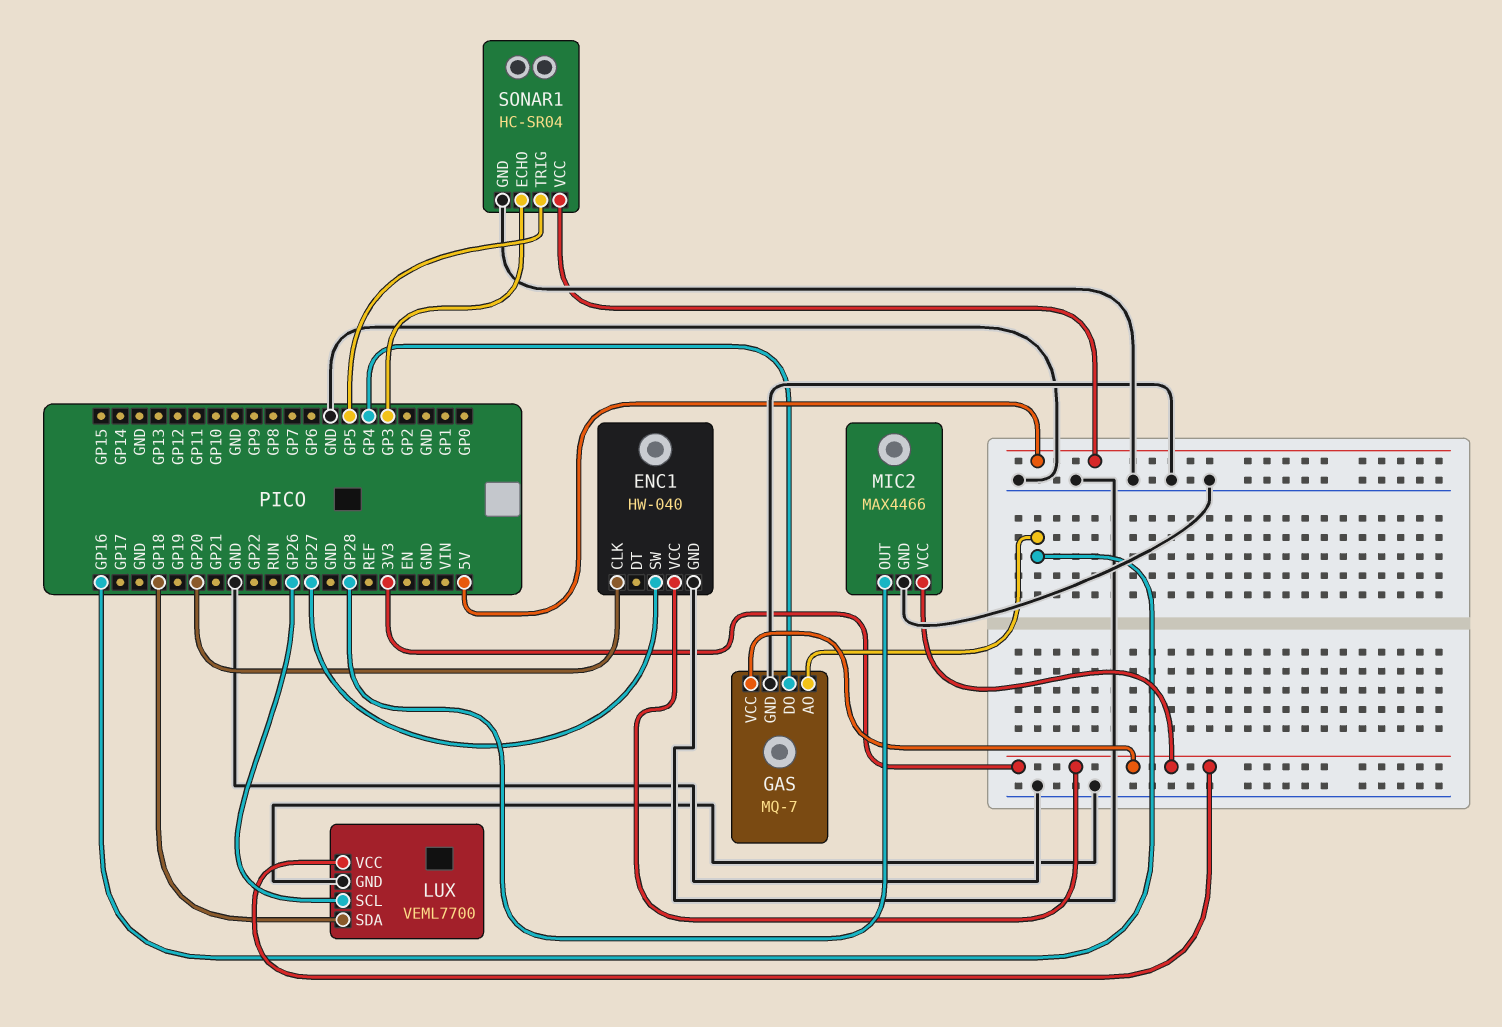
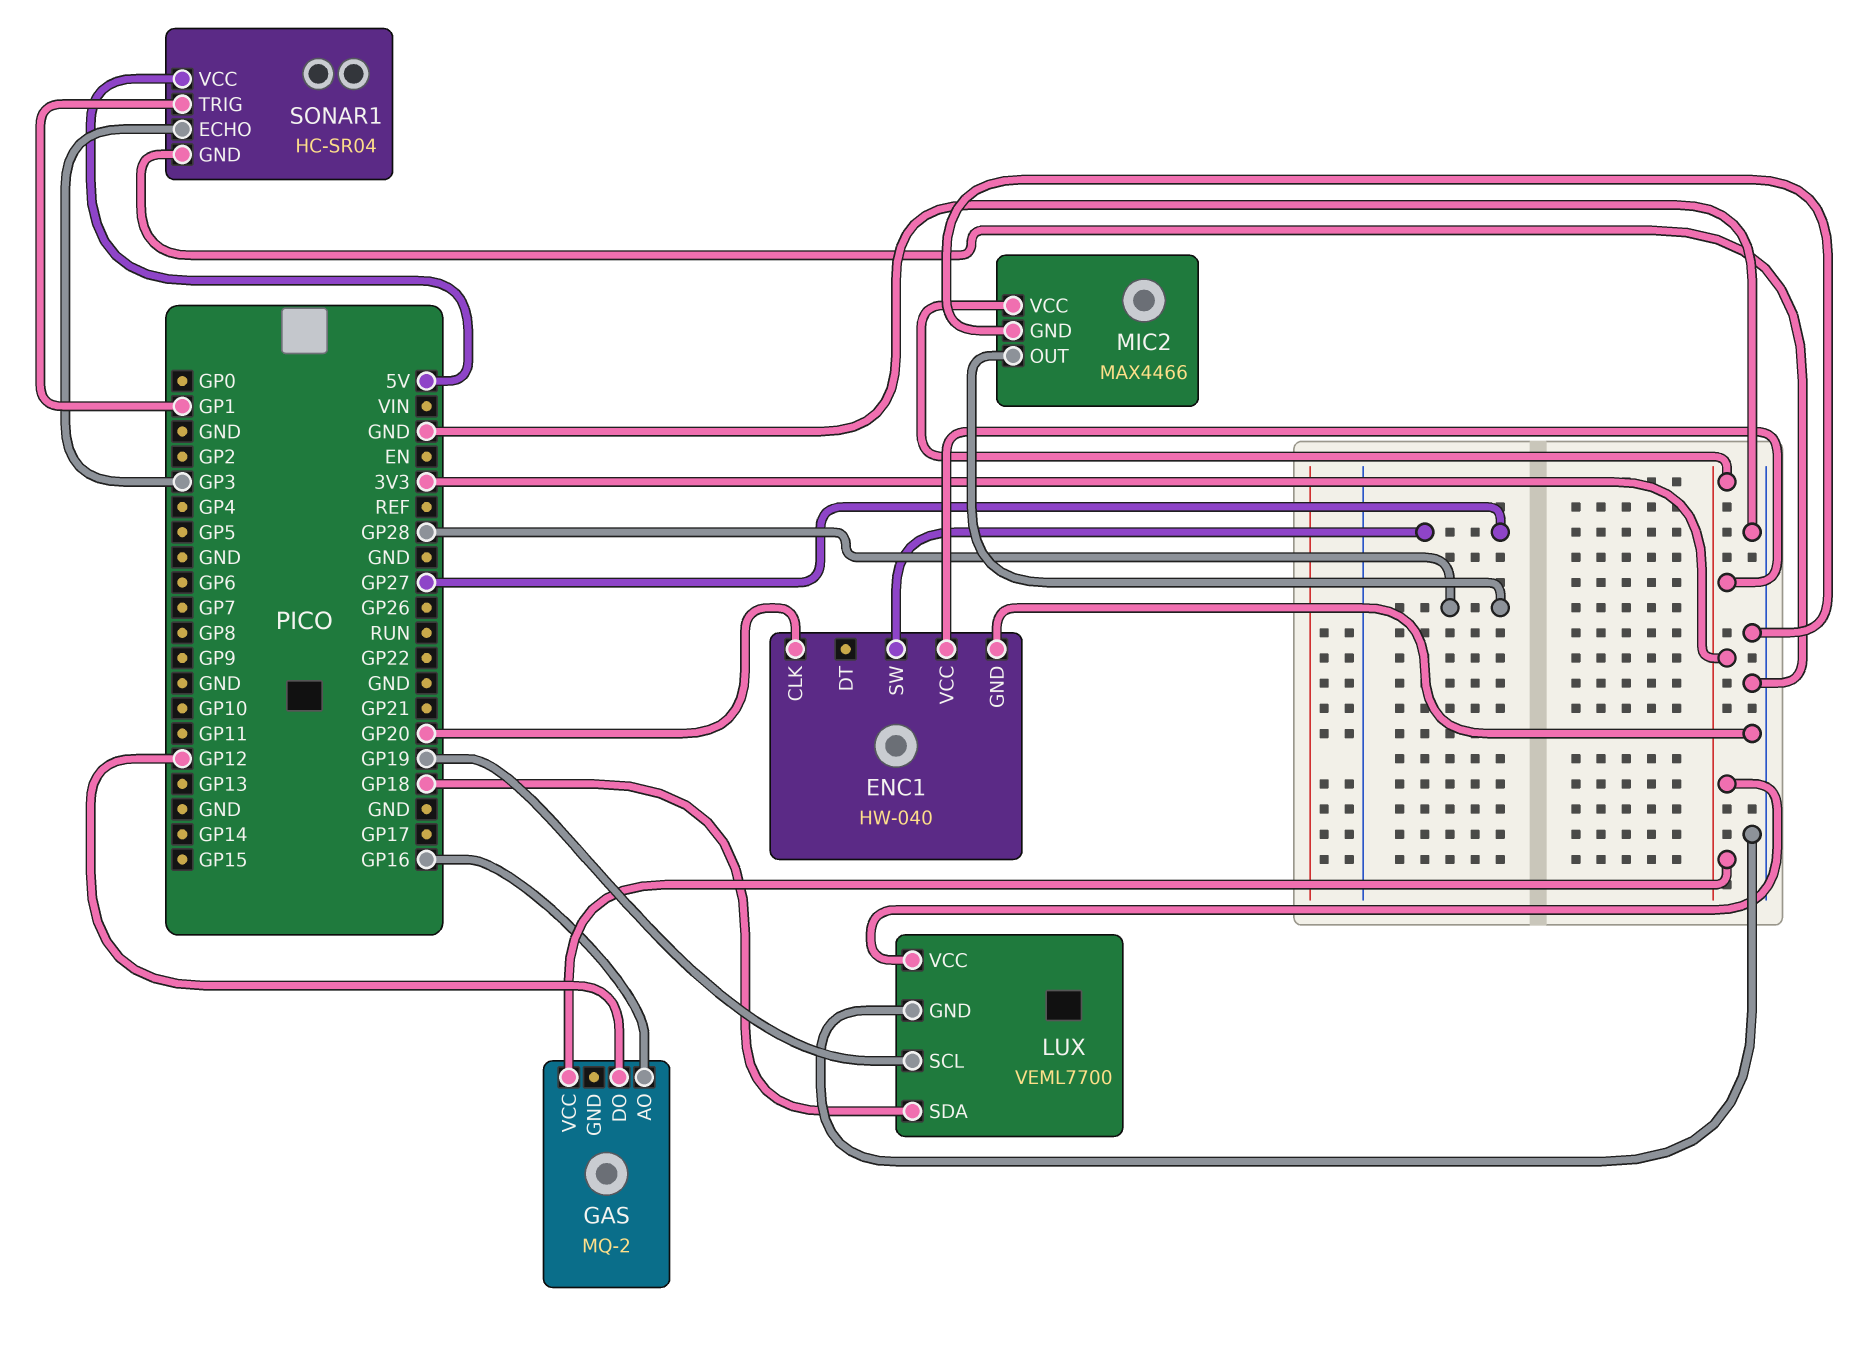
GAS: MQ-7 -> MQ-2
GAS pin DO: GP4 -> GP12
GAS pin GND: GND -> none
LUX pin SCL: GP26 -> GP19
SONAR1 pin TRIG: GP5 -> GP1

